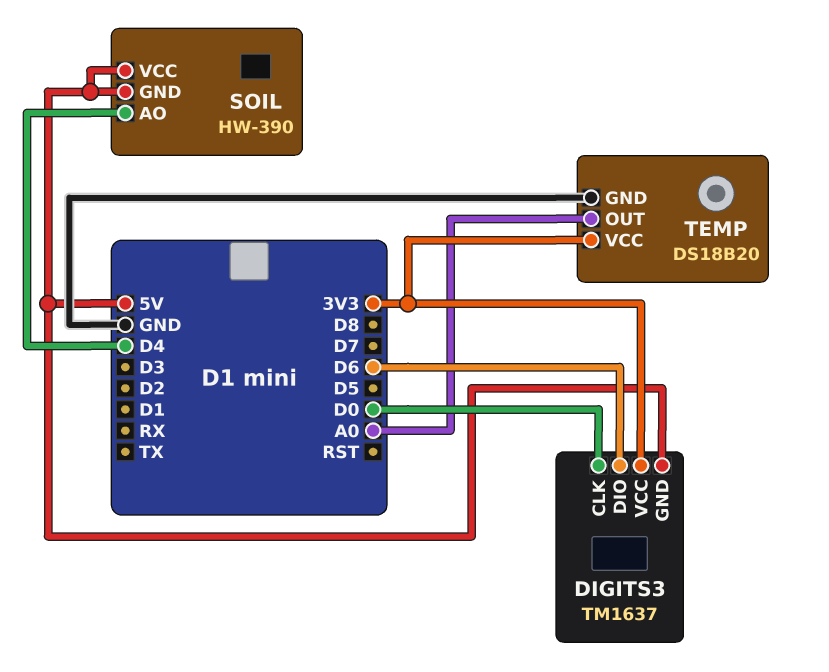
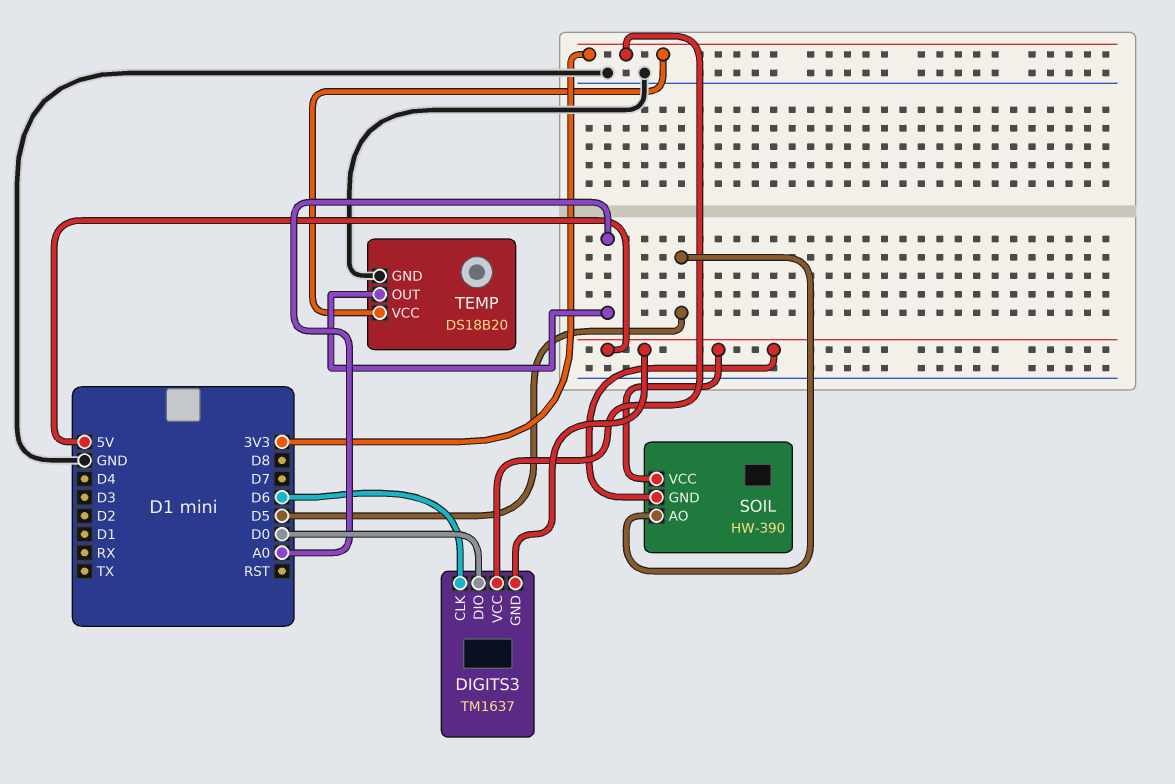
DIGITS3 pin CLK: D0 -> D6
DIGITS3 pin DIO: D6 -> D0
SOIL pin AO: D4 -> D5

